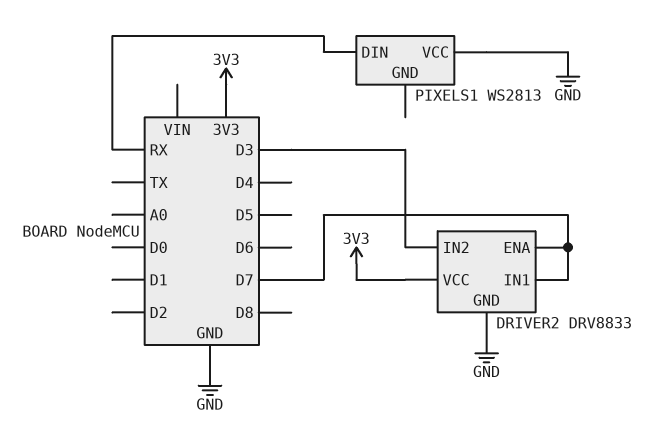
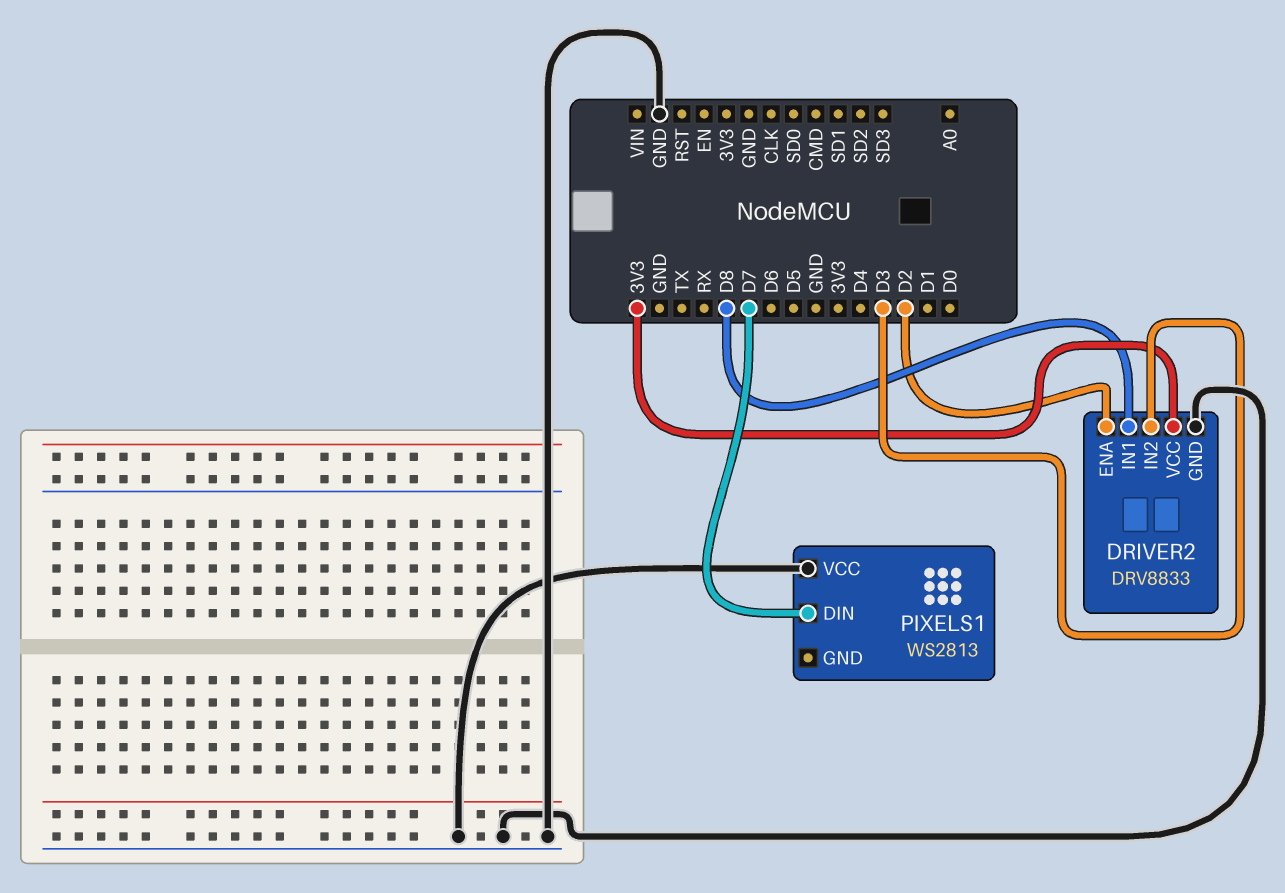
DRIVER2 pin ENA: D7 -> D2
DRIVER2 pin IN1: D7 -> D8
PIXELS1 pin DIN: RX -> D7

